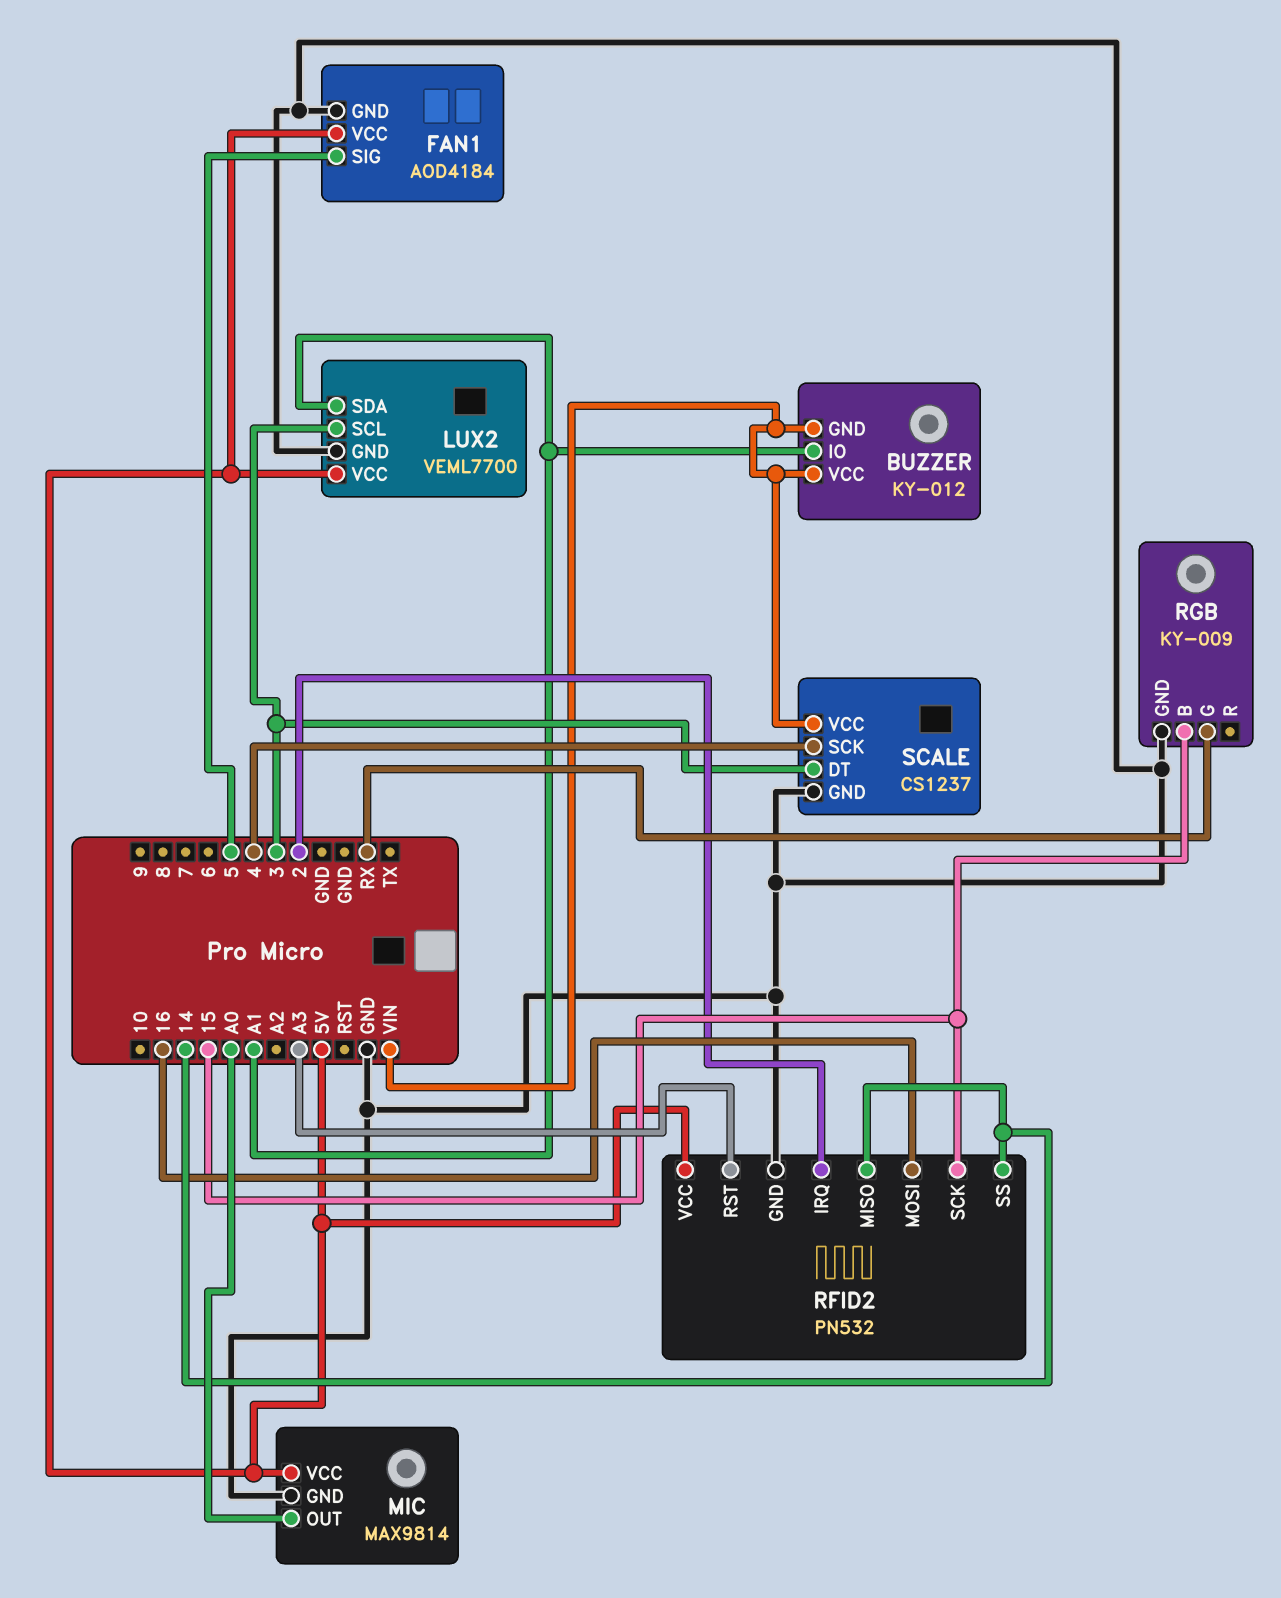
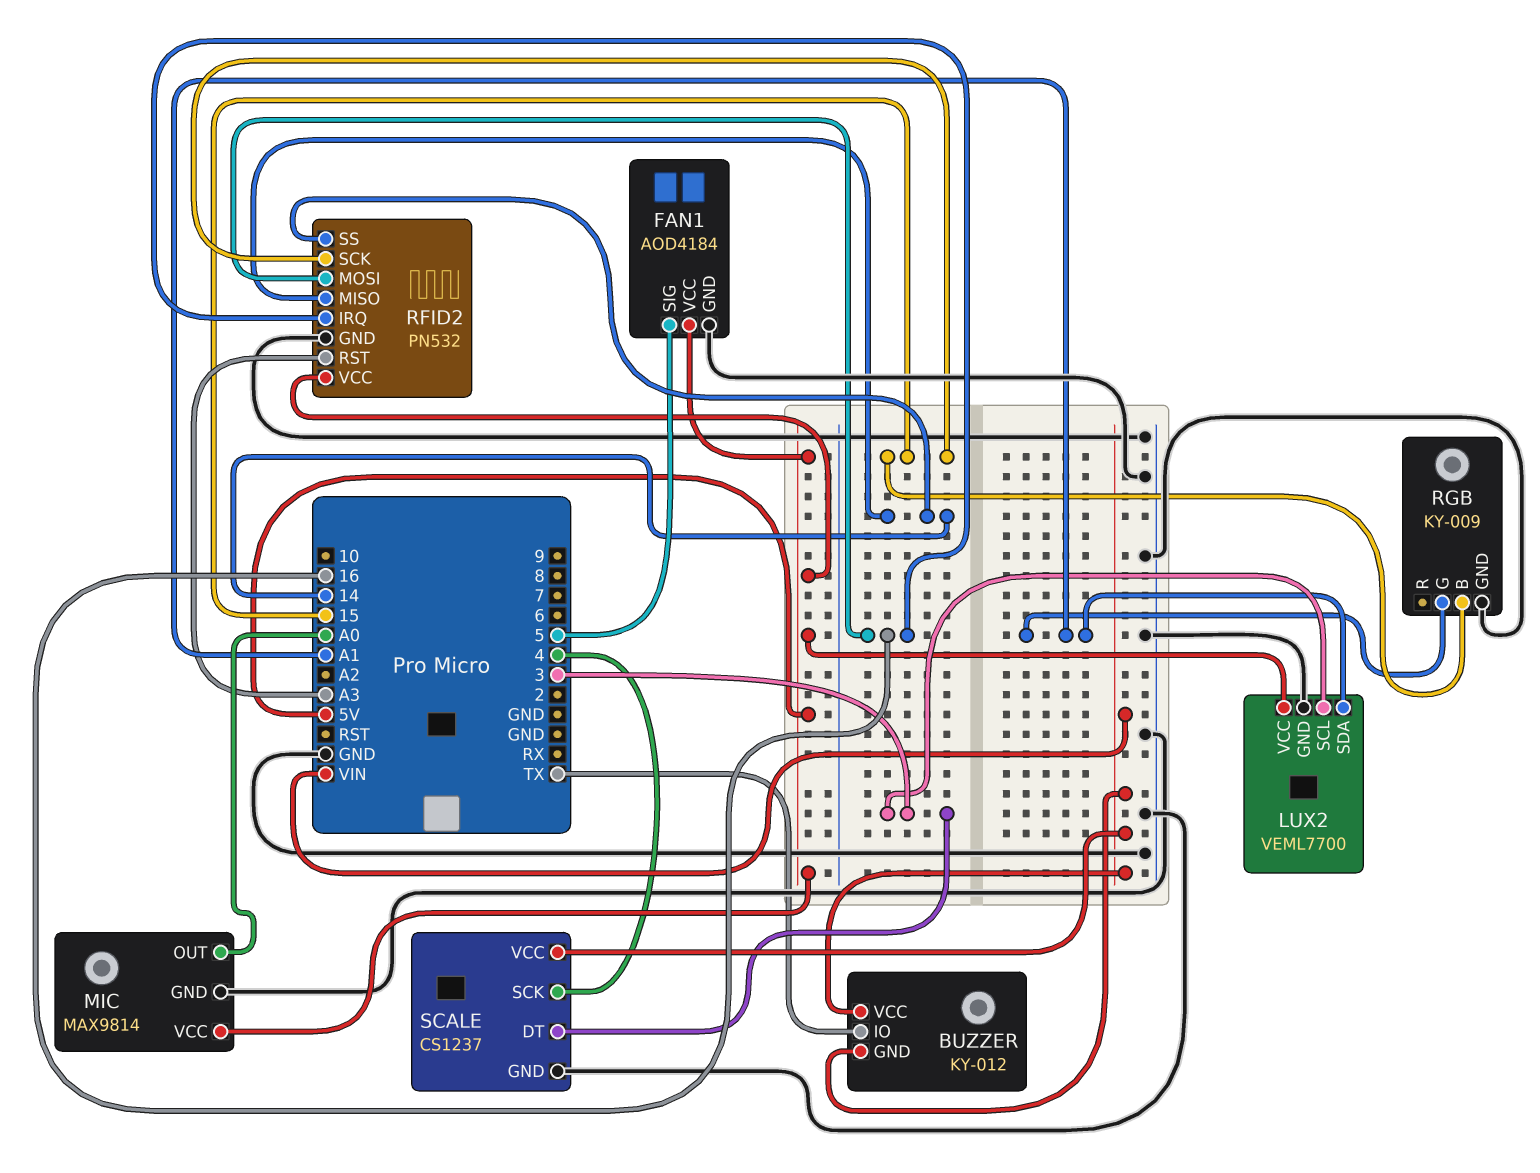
BUZZER pin IO: A1 -> TX
RFID2 pin IRQ: 2 -> 16
RGB pin G: RX -> A1

